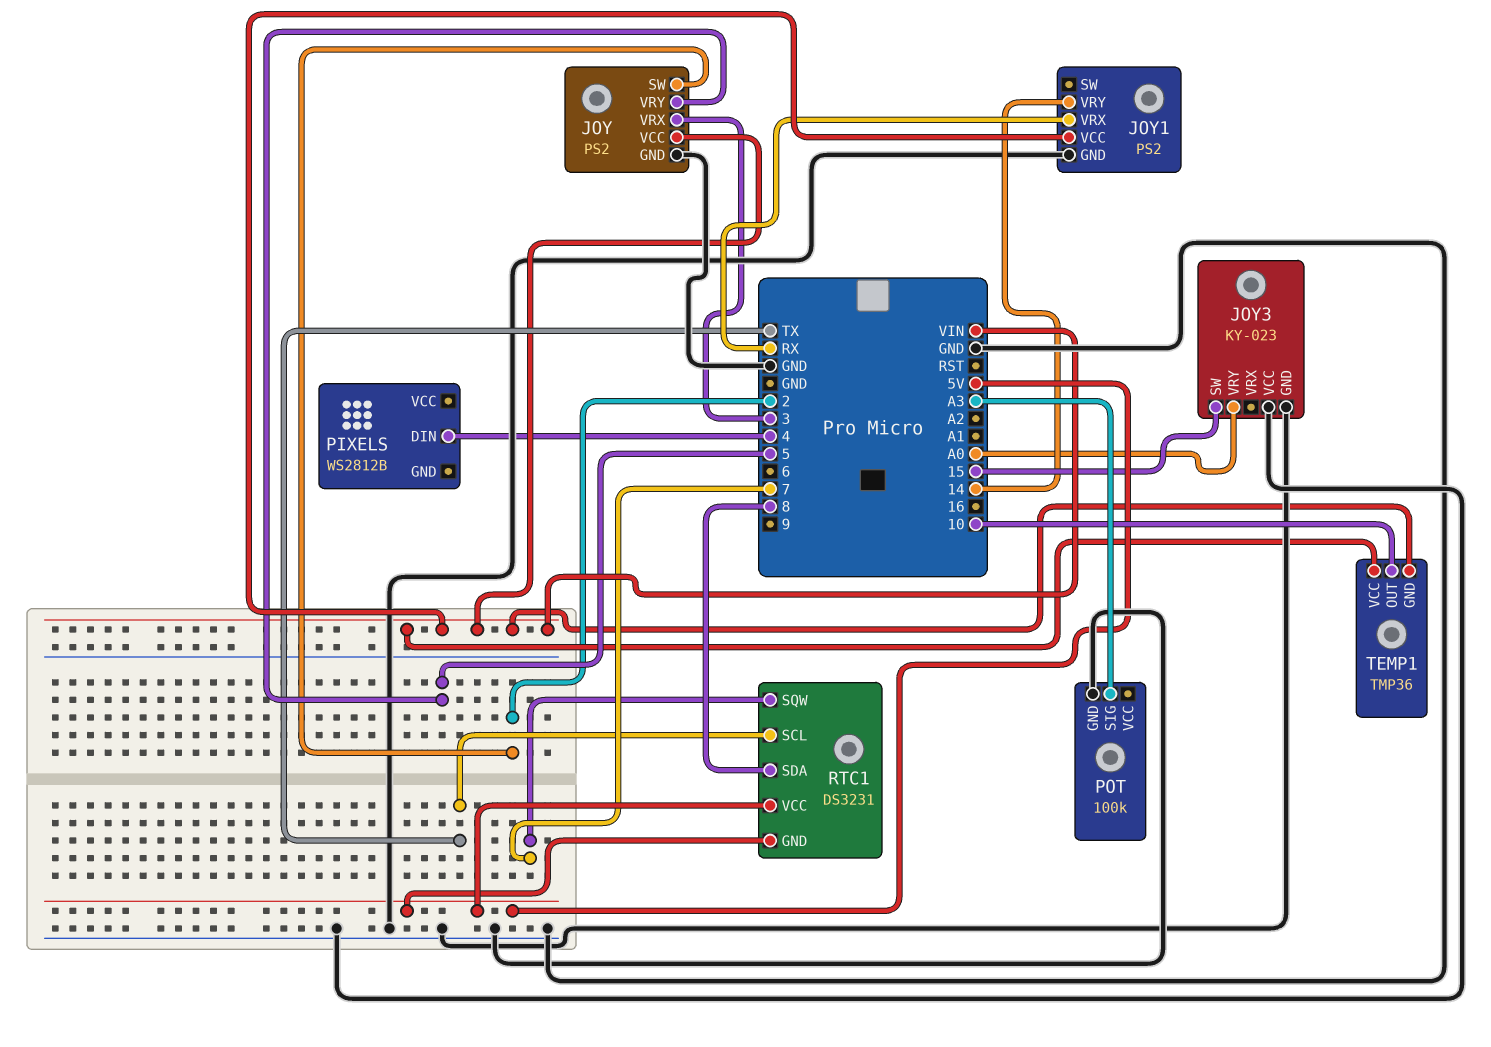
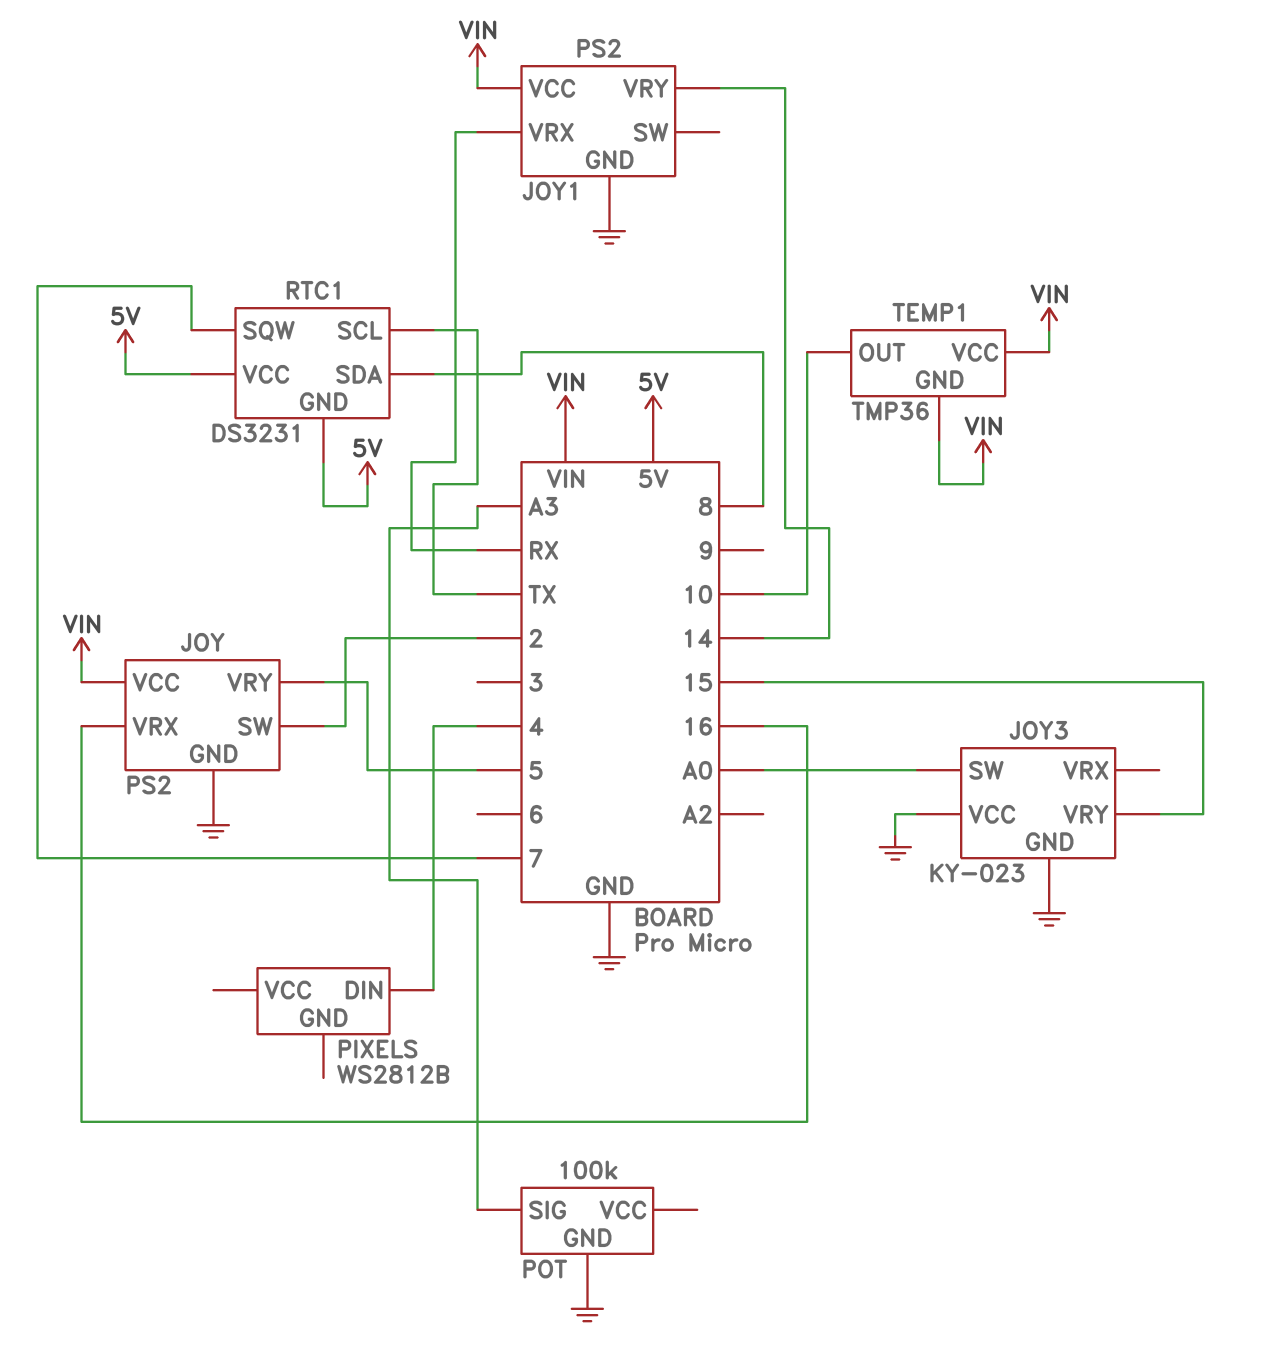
JOY pin VRX: 3 -> 16
JOY3 pin SW: 15 -> A0
JOY3 pin VRY: A0 -> 15

